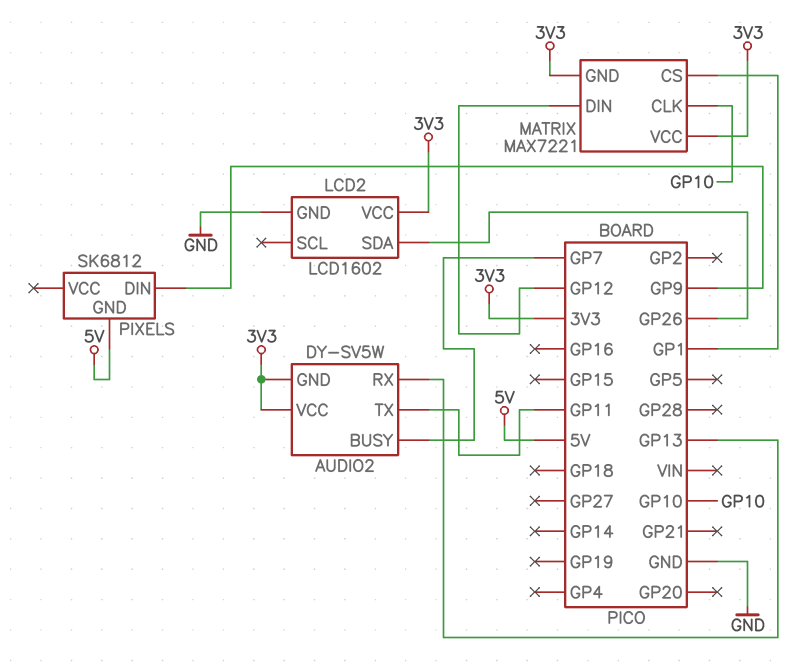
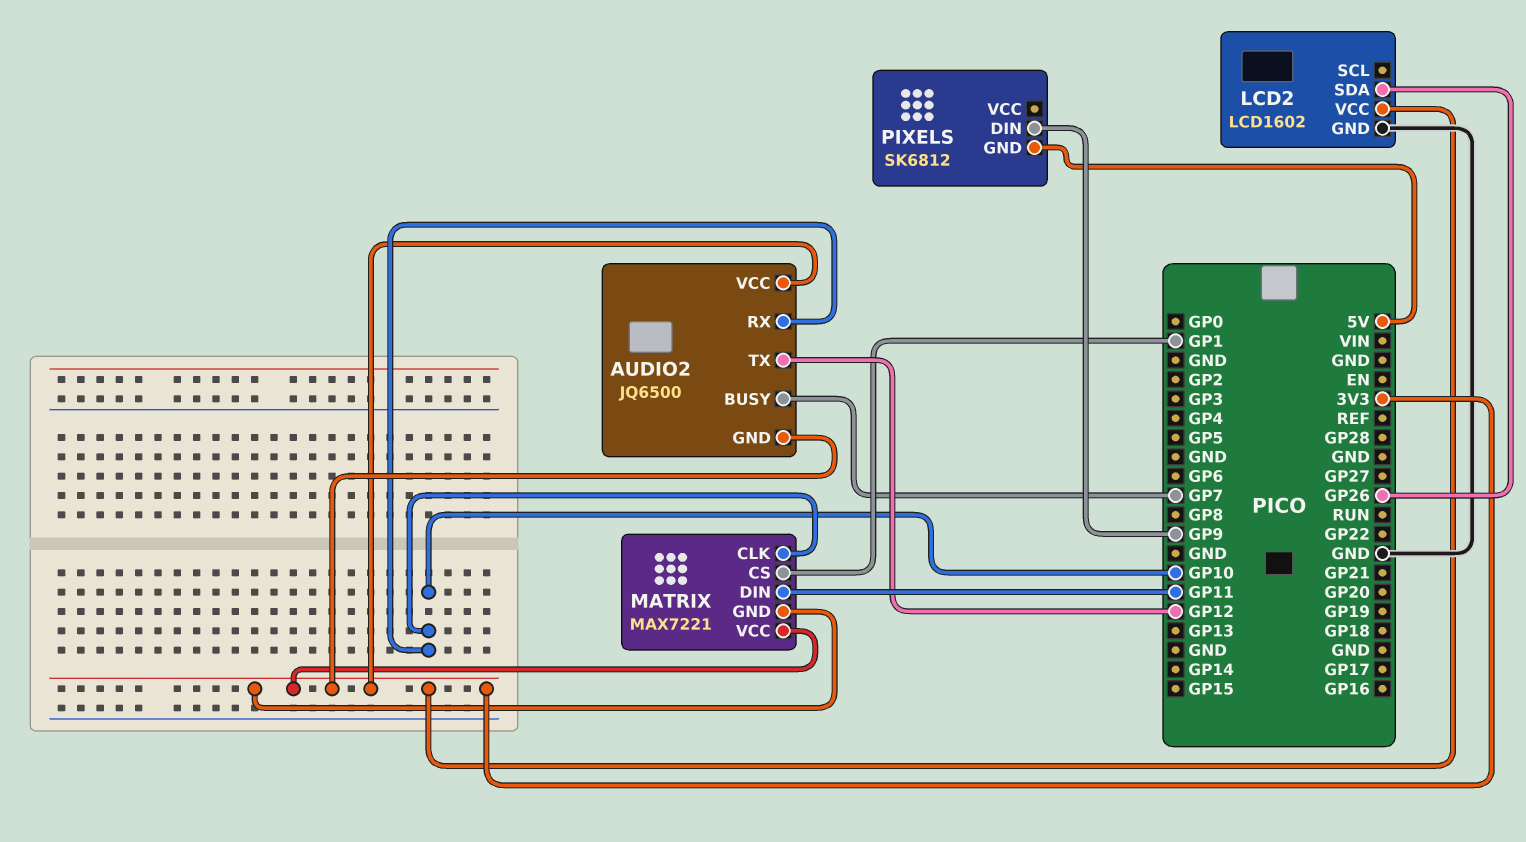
AUDIO2: DY-SV5W -> JQ6500
AUDIO2 pin RX: GP13 -> GP10
AUDIO2 pin TX: GP11 -> GP12
MATRIX pin DIN: GP12 -> GP11

